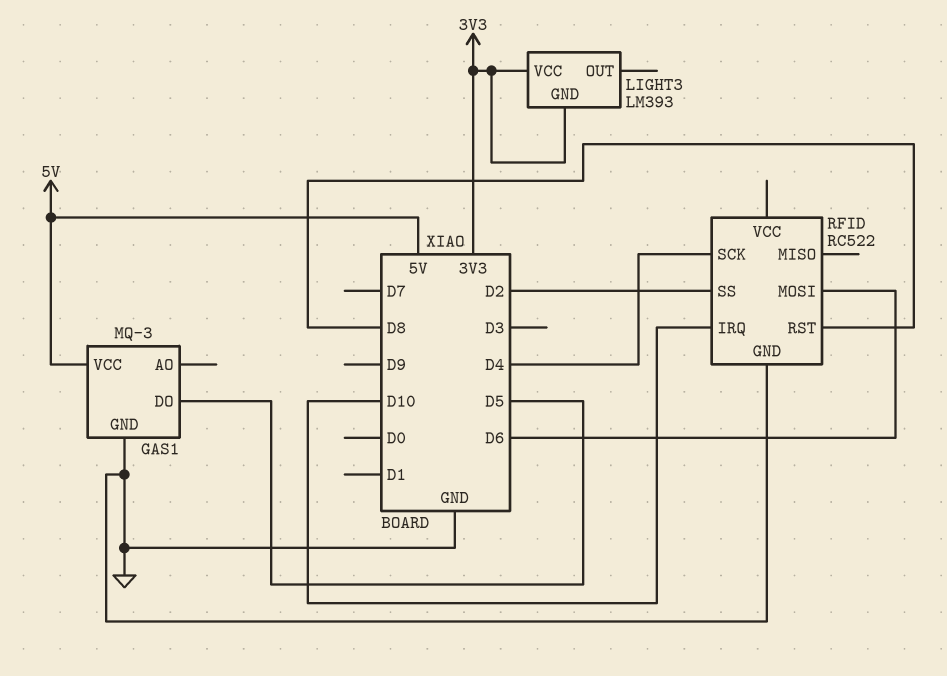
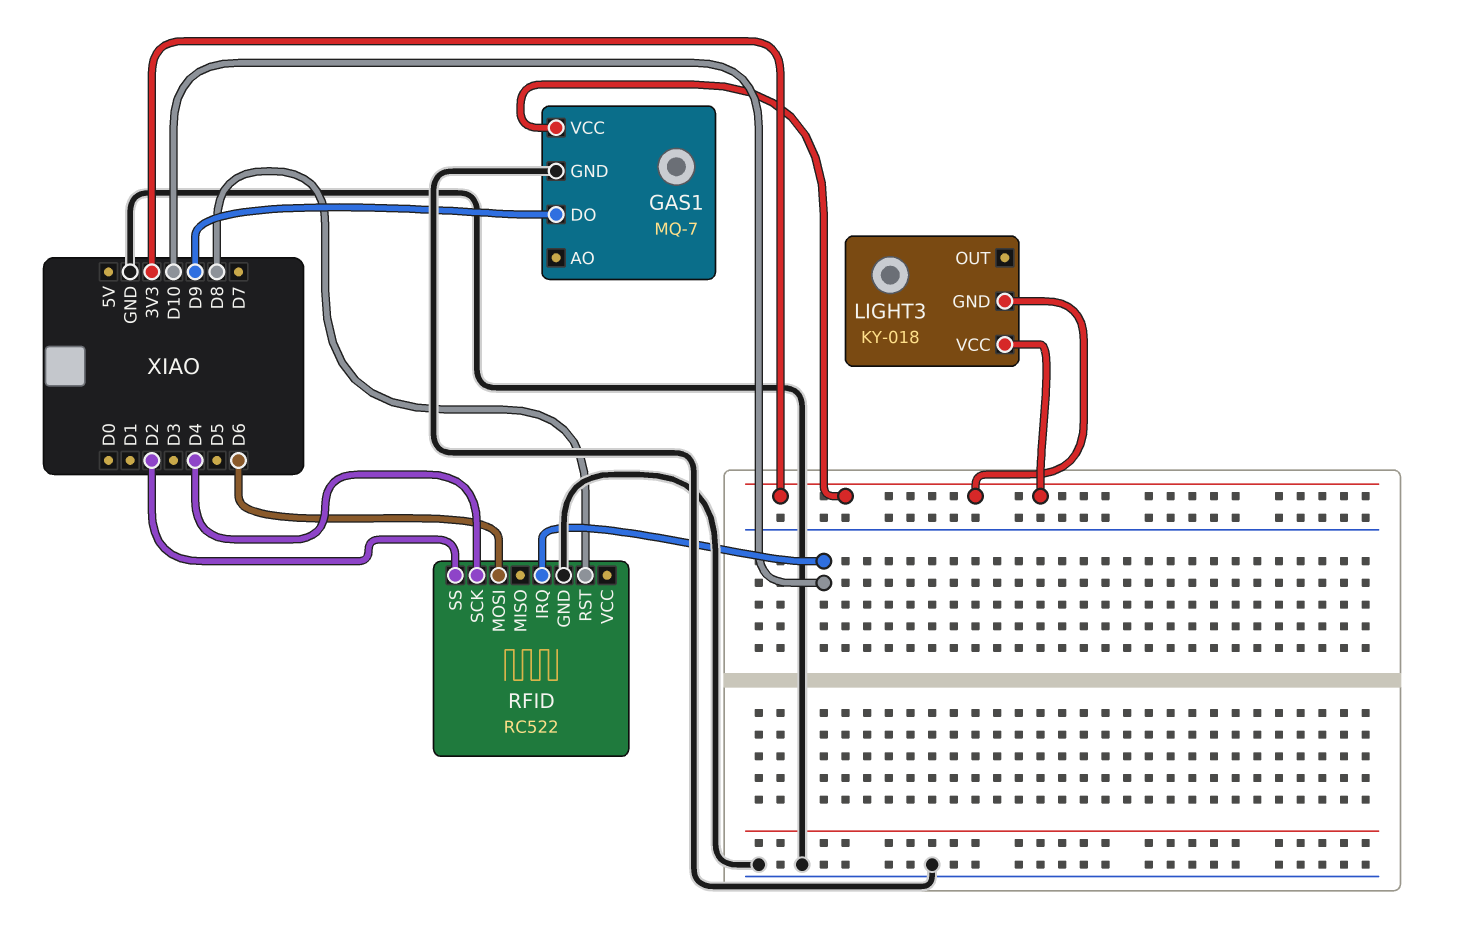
GAS1: MQ-3 -> MQ-7
GAS1 pin DO: D5 -> D9
GAS1 pin VCC: 5V -> 3V3
LIGHT3: LM393 -> KY-018

